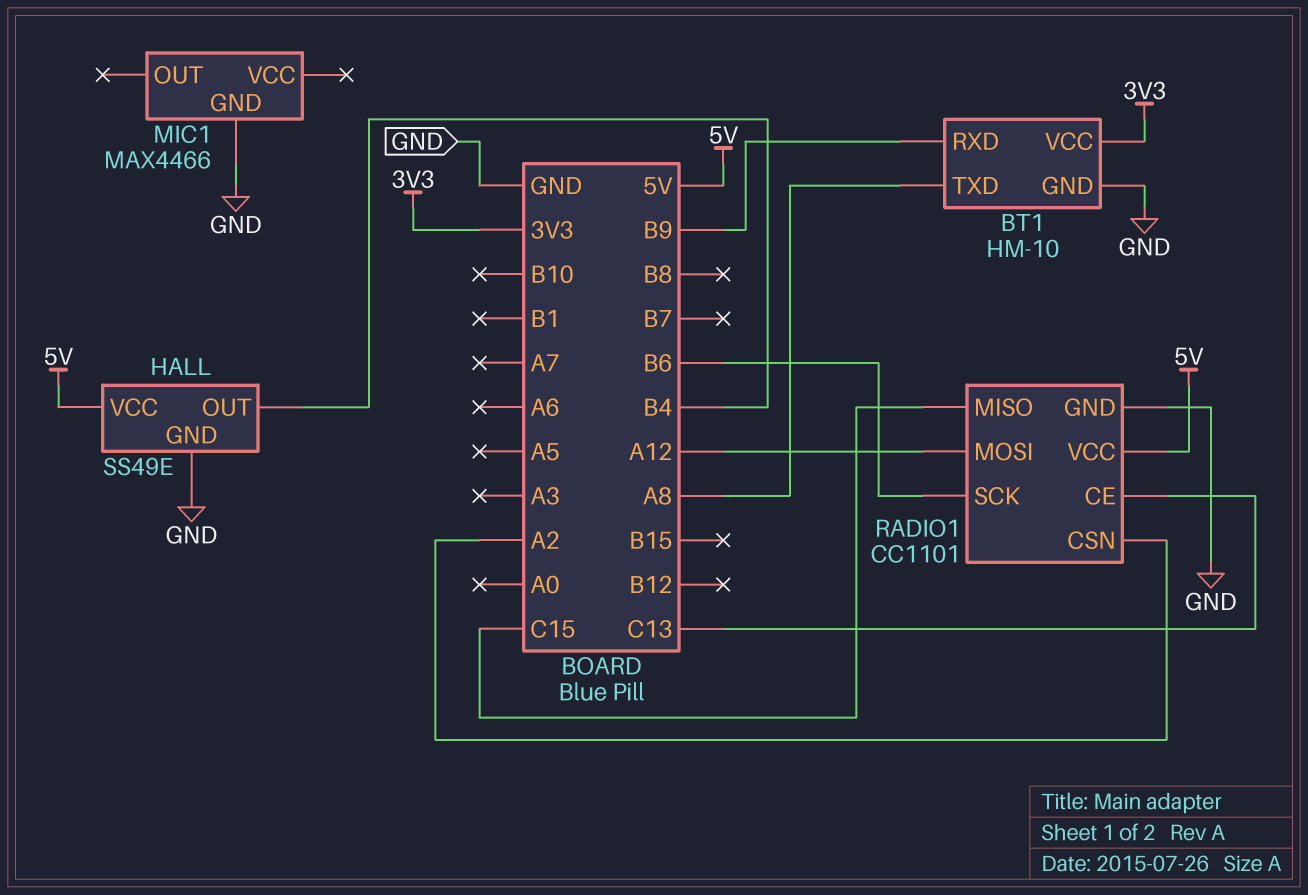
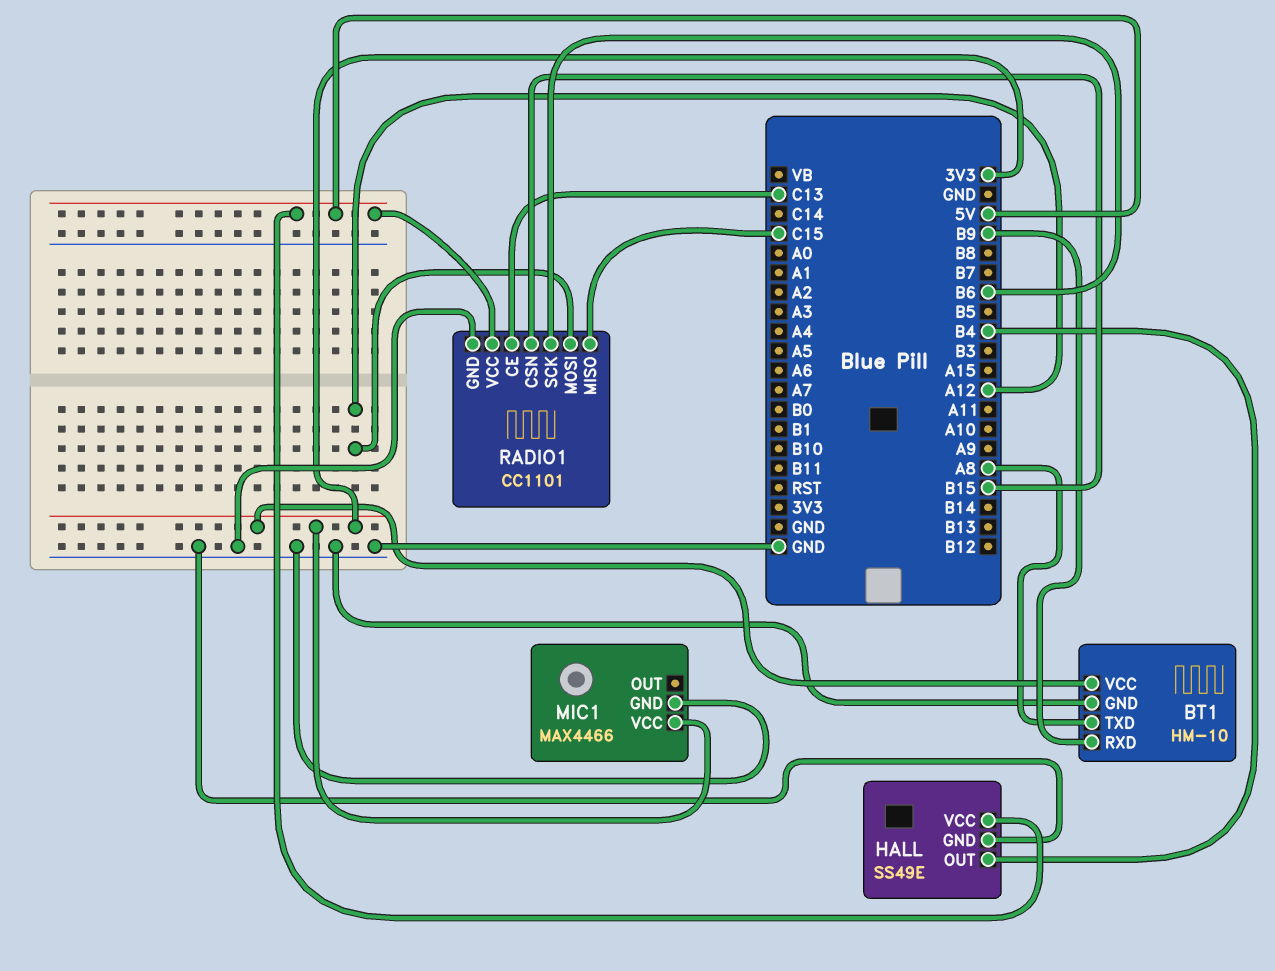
MIC1 pin VCC: none -> 3V3
RADIO1 pin CSN: A2 -> B15

